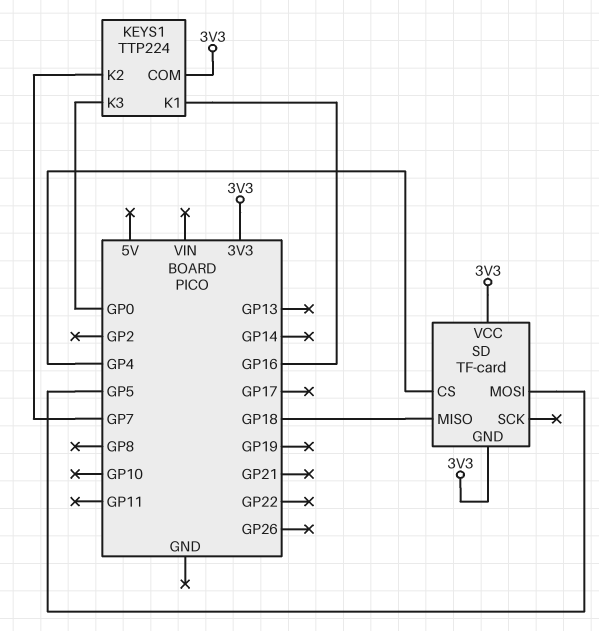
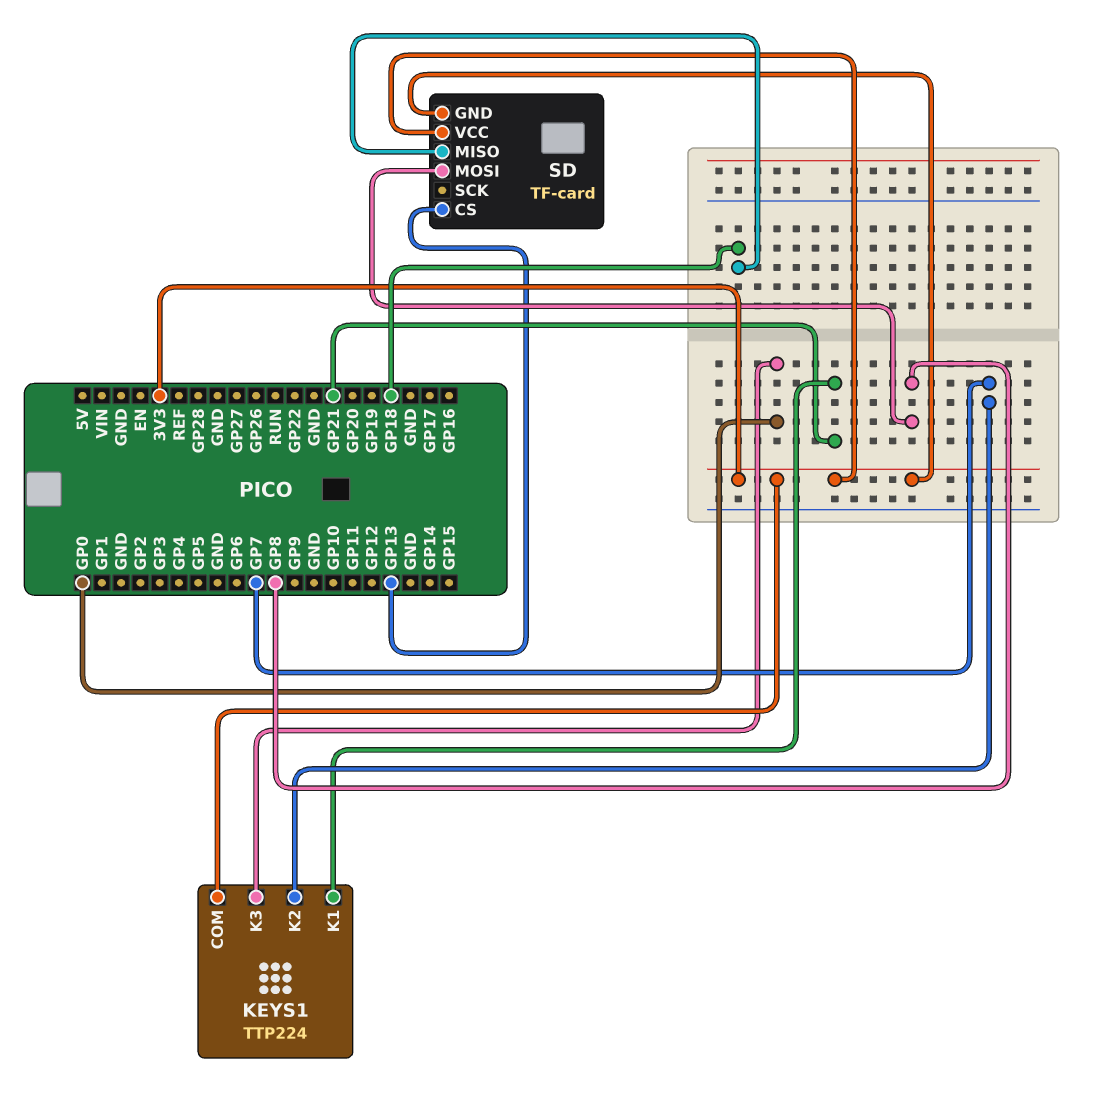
KEYS1 pin K1: GP16 -> GP21
SD pin CS: GP4 -> GP13
SD pin MOSI: GP5 -> GP8

